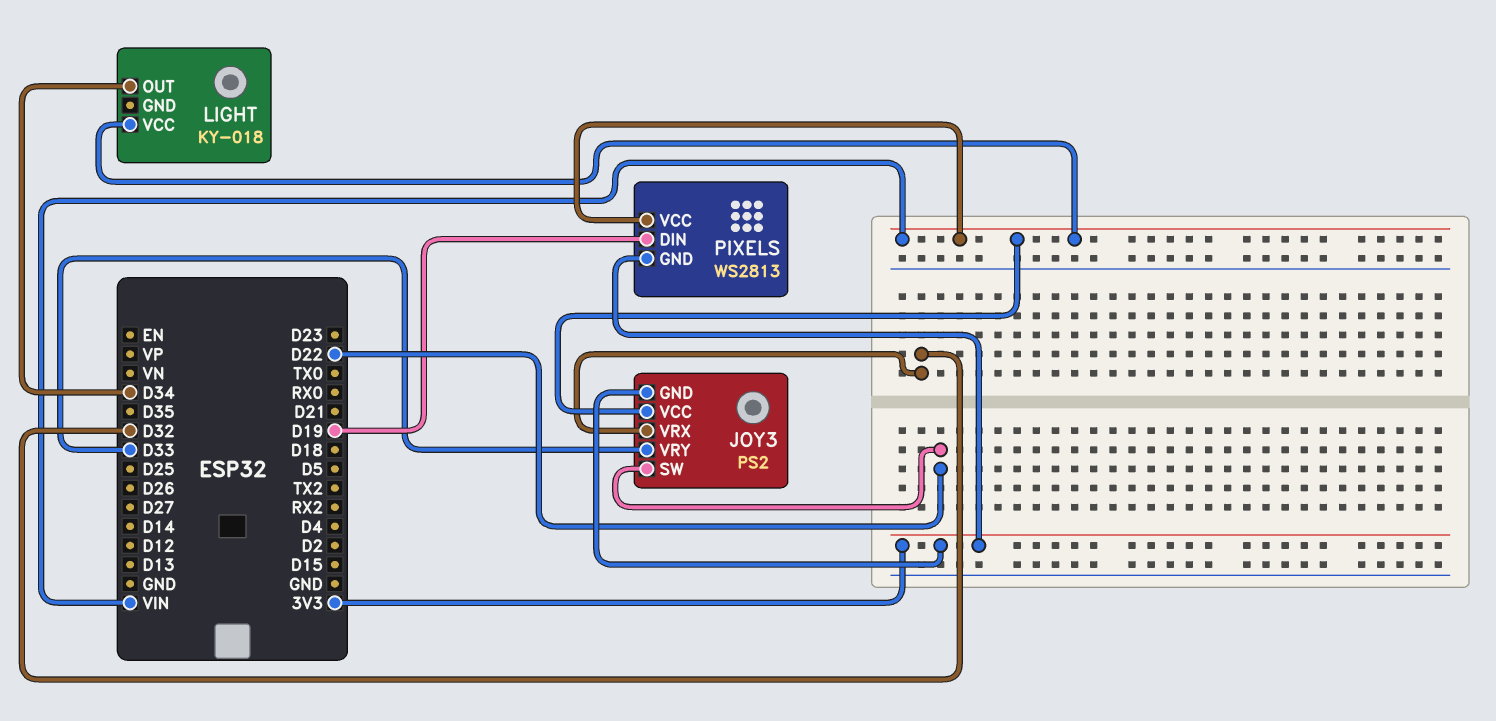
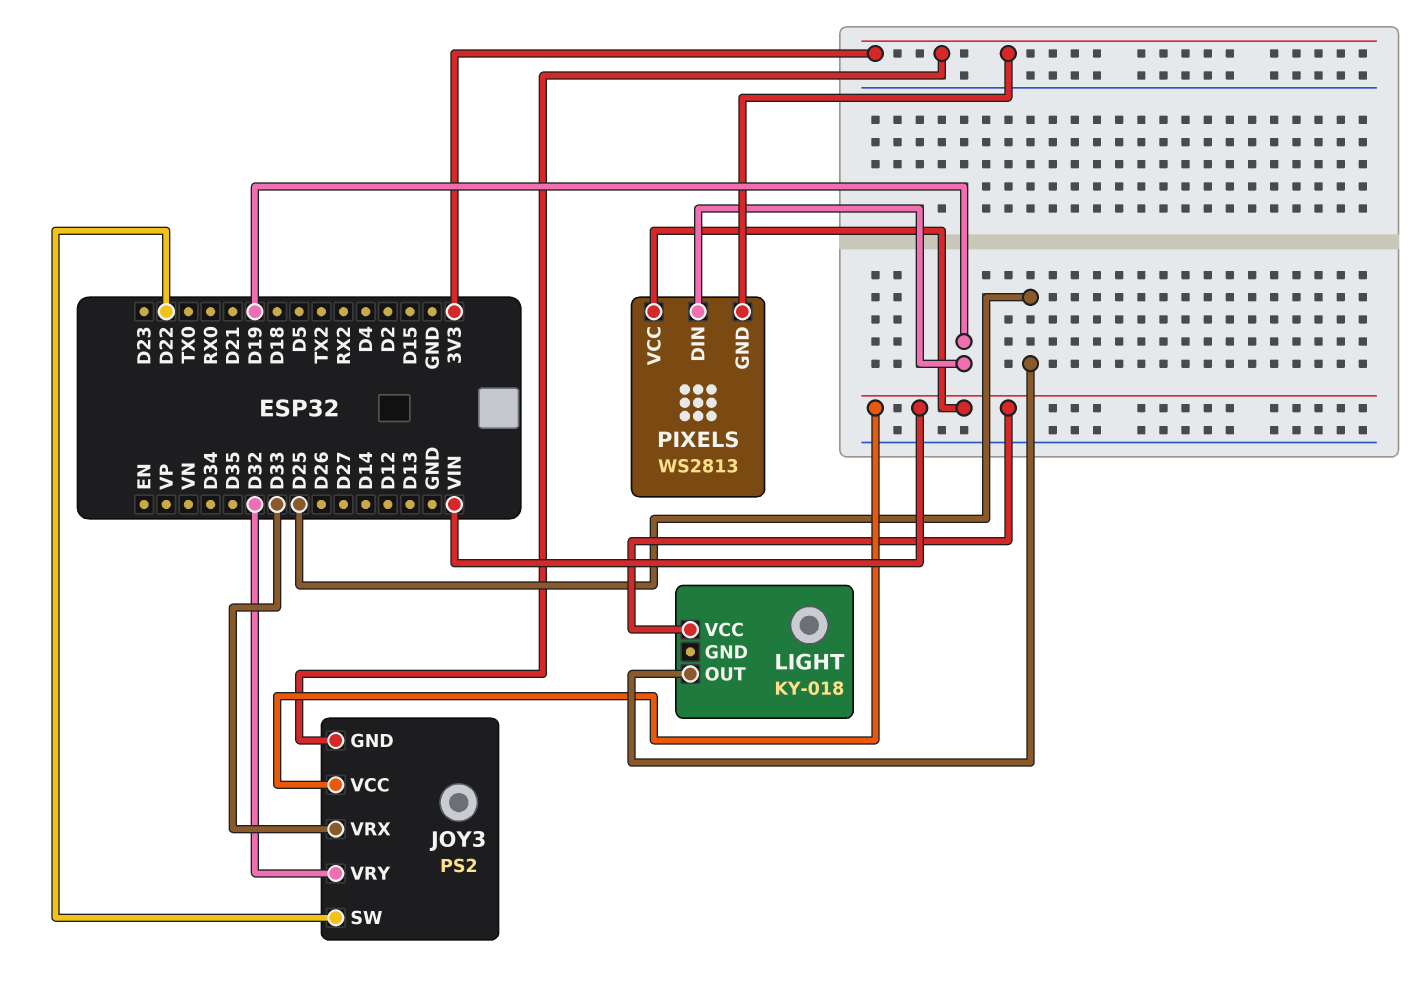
JOY3 pin VRX: D32 -> D33
JOY3 pin VRY: D33 -> D32
LIGHT pin OUT: D34 -> D25

